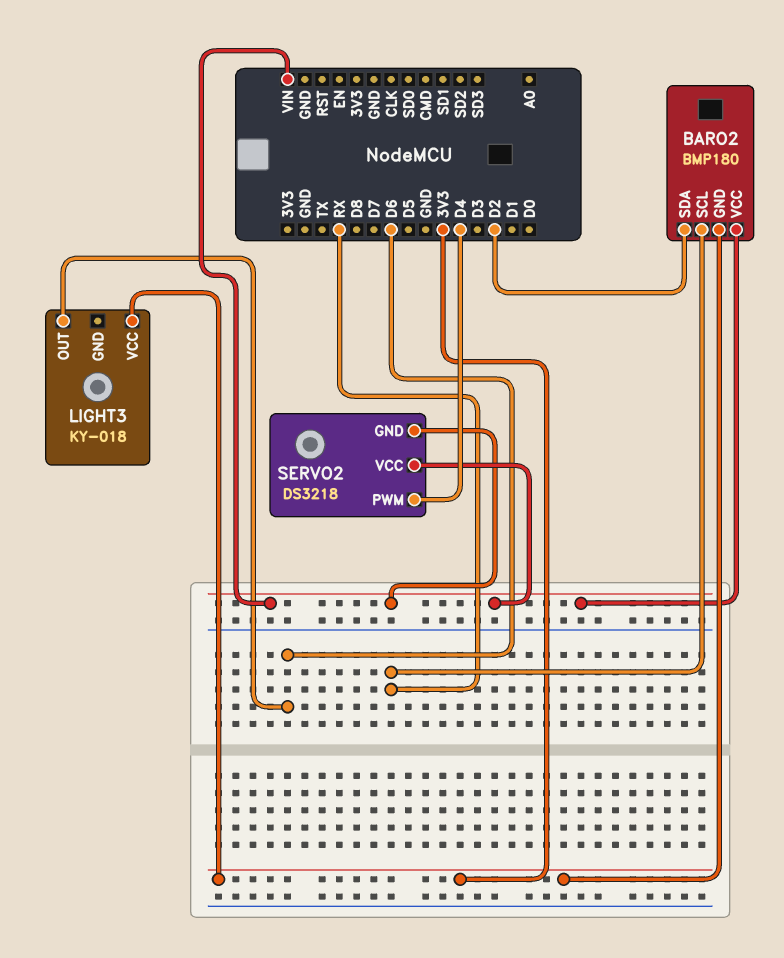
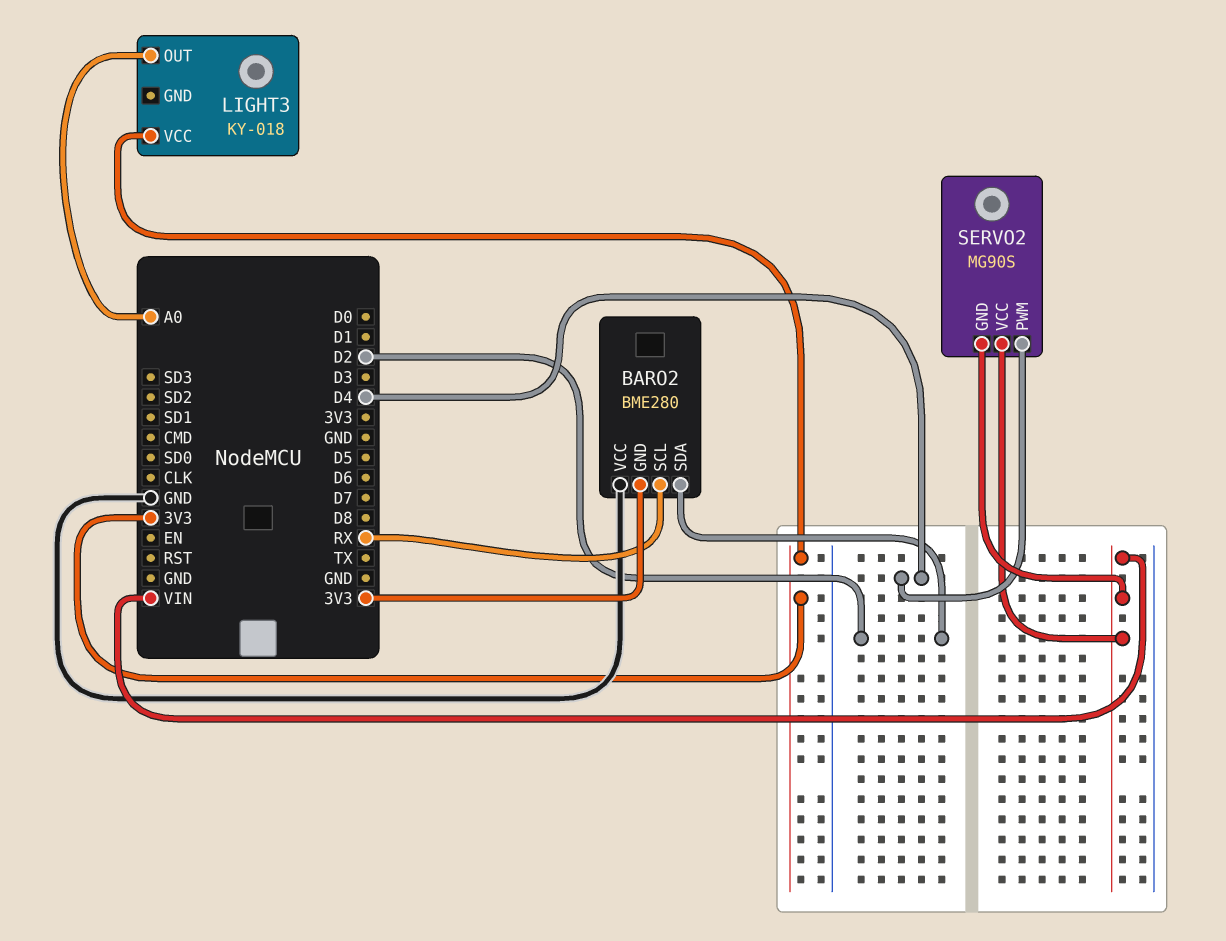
BARO2: BMP180 -> BME280
BARO2 pin VCC: VIN -> GND
LIGHT3 pin OUT: D6 -> A0
SERVO2: DS3218 -> MG90S

